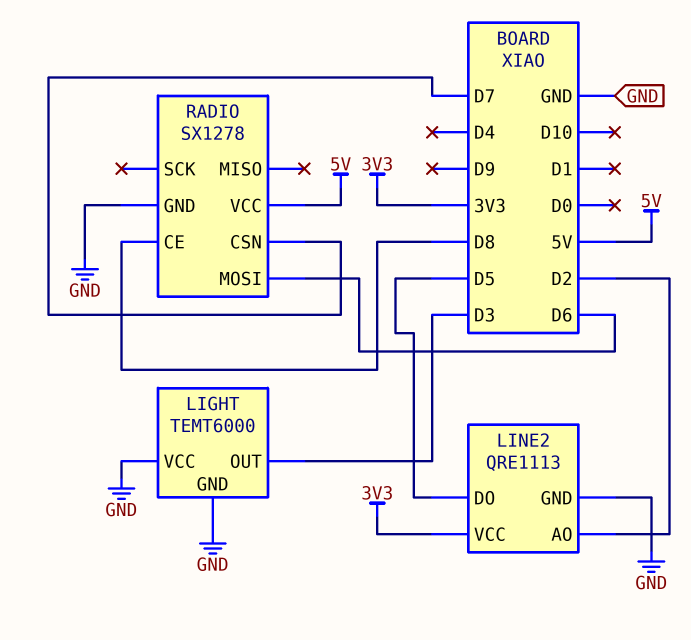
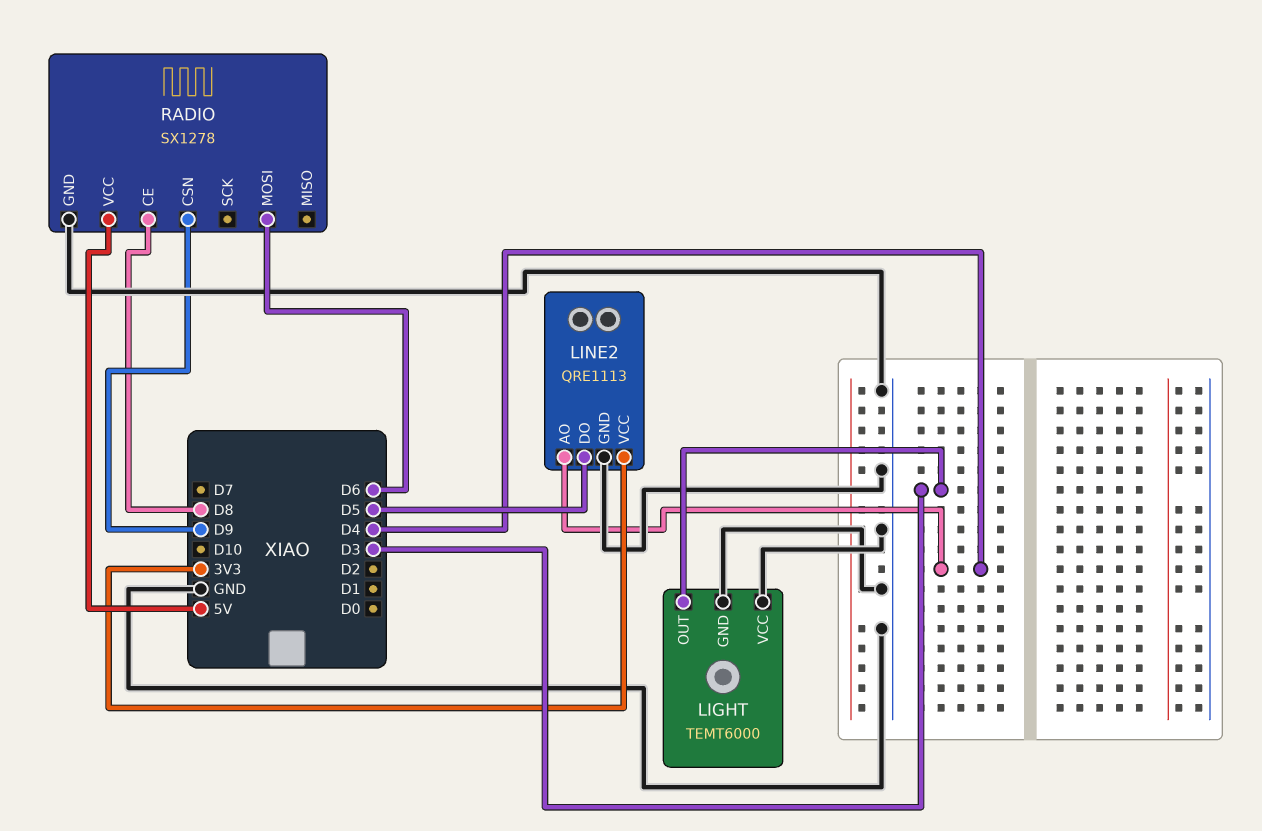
LINE2 pin AO: D2 -> D4
RADIO pin CSN: D7 -> D9

